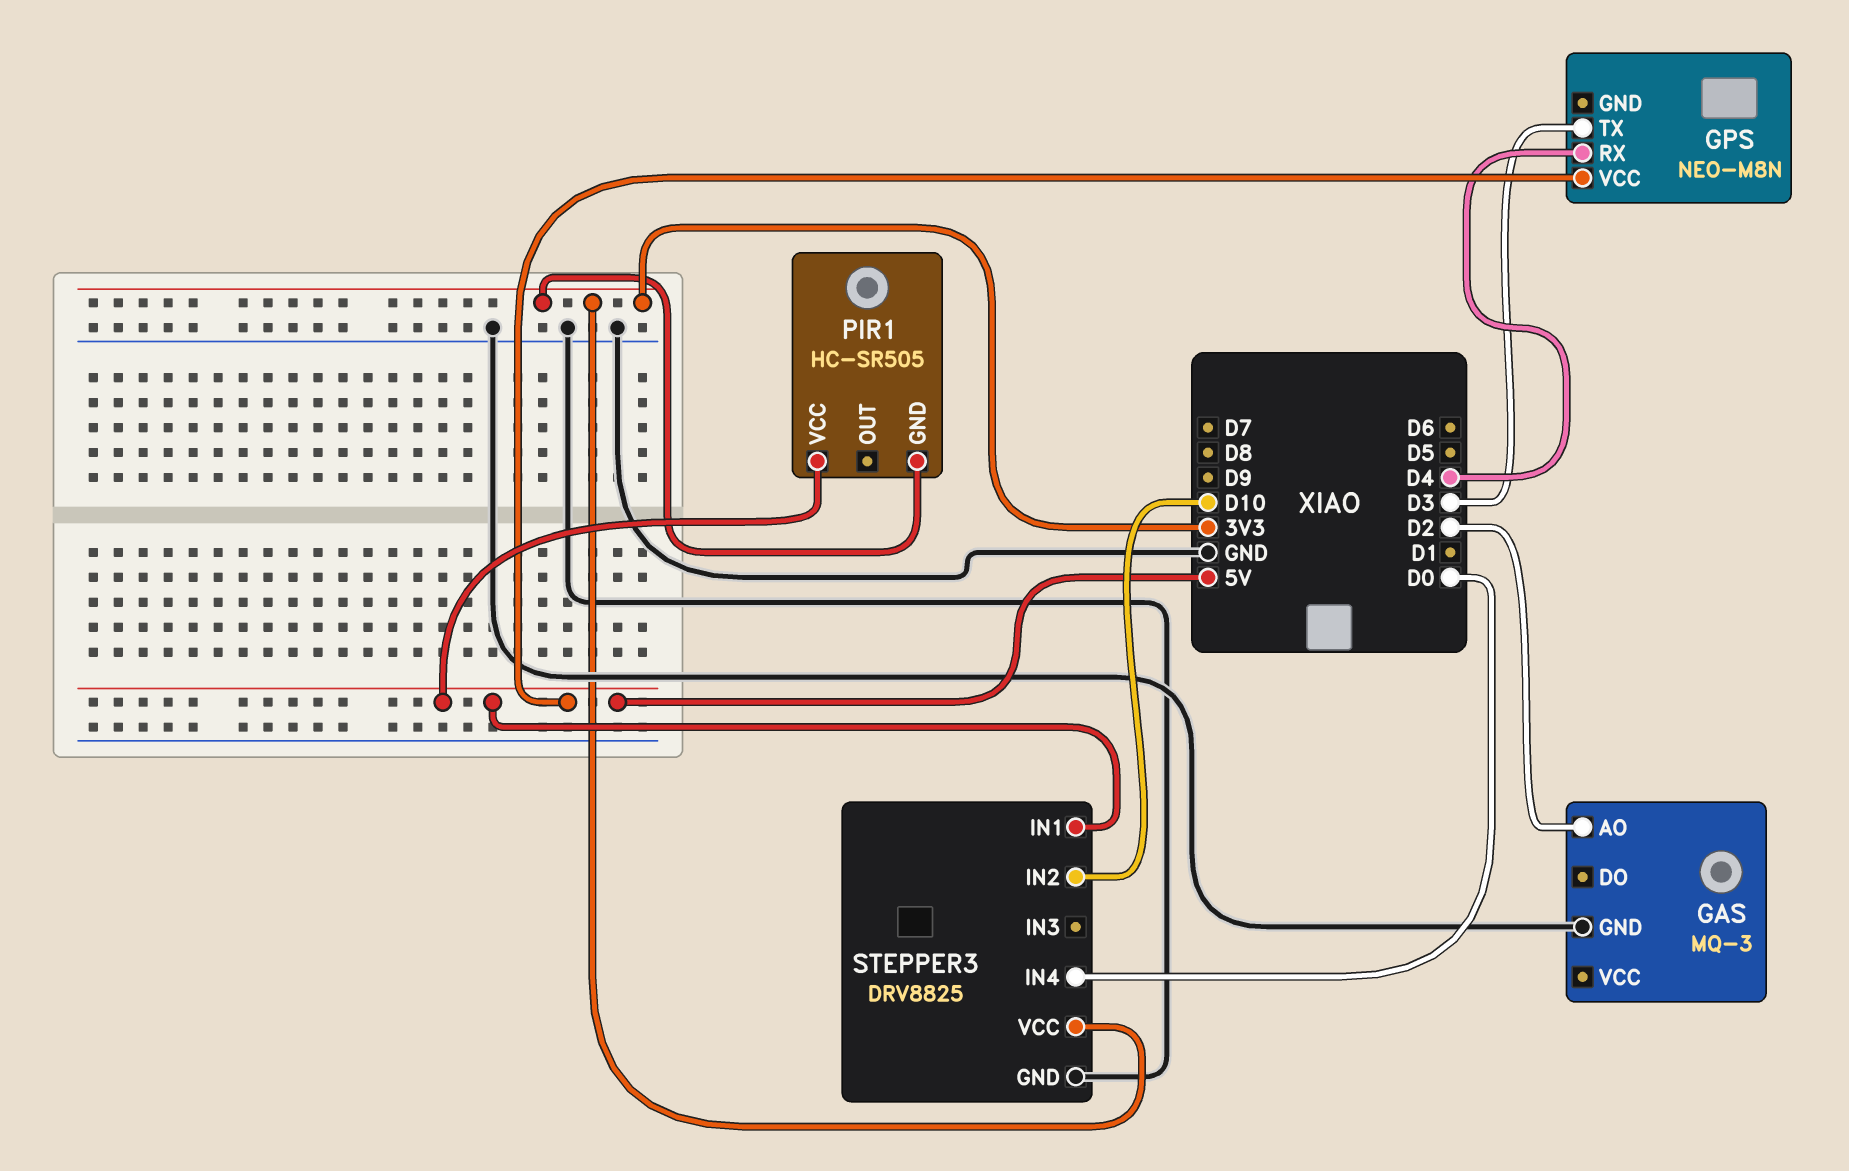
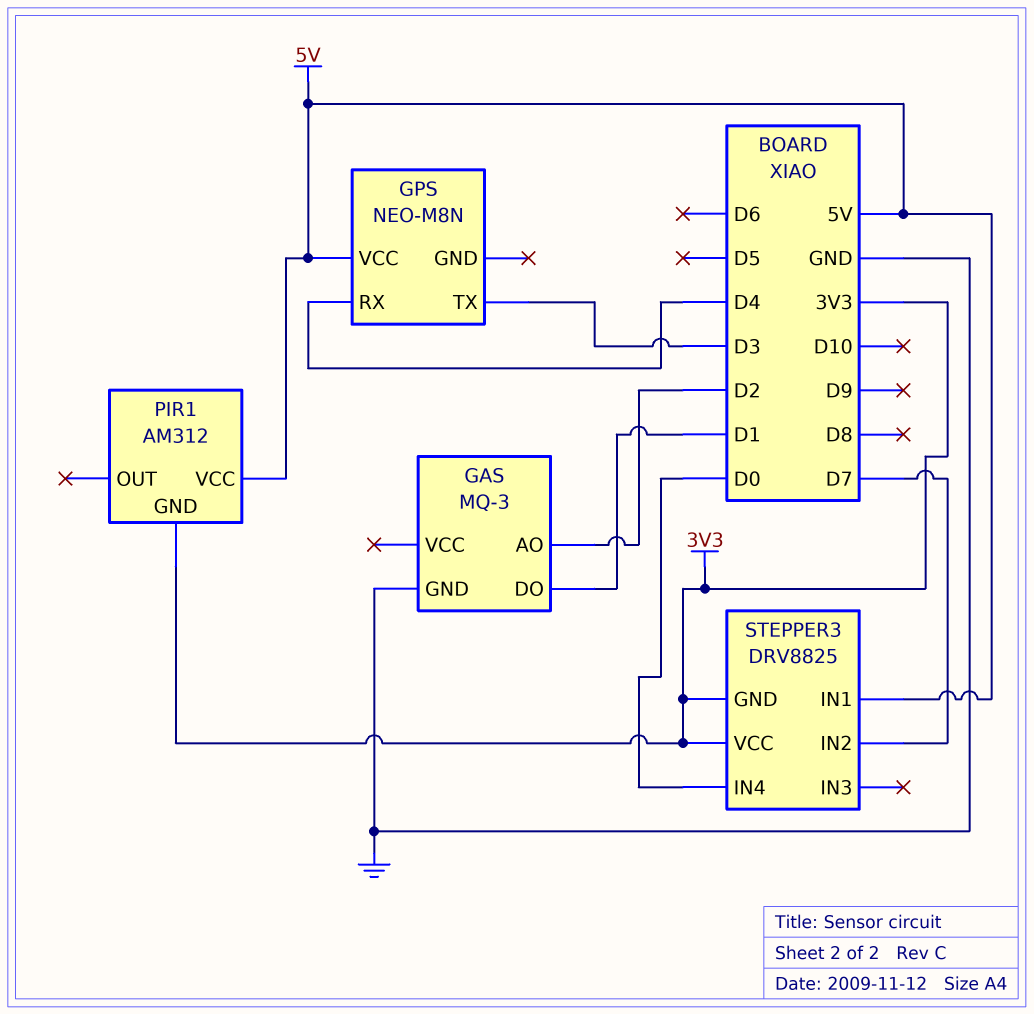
GAS pin DO: none -> D1
PIR1: HC-SR505 -> AM312
STEPPER3 pin GND: GND -> 3V3
STEPPER3 pin IN2: D10 -> D7

